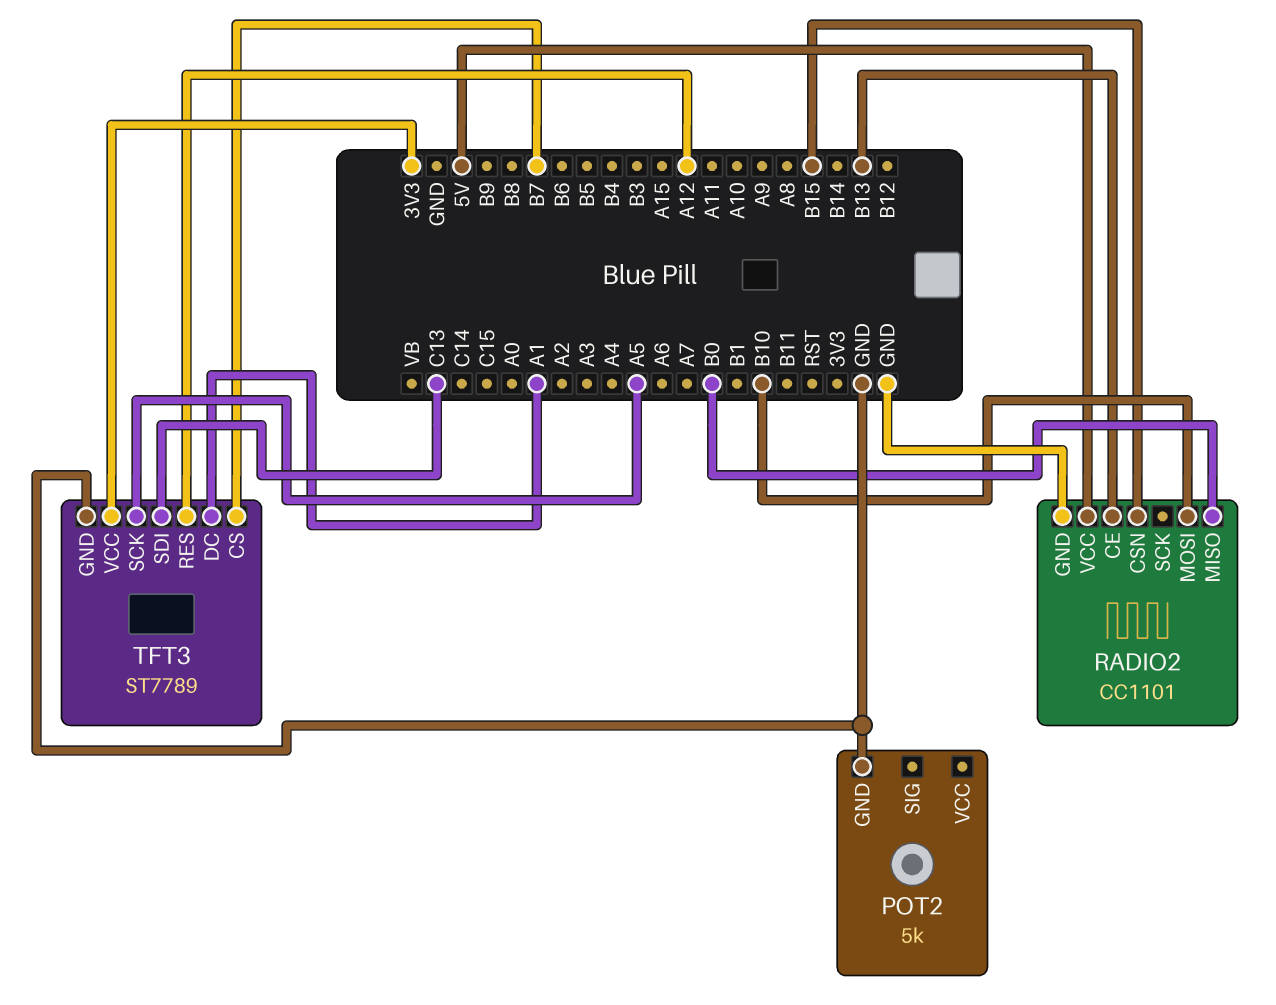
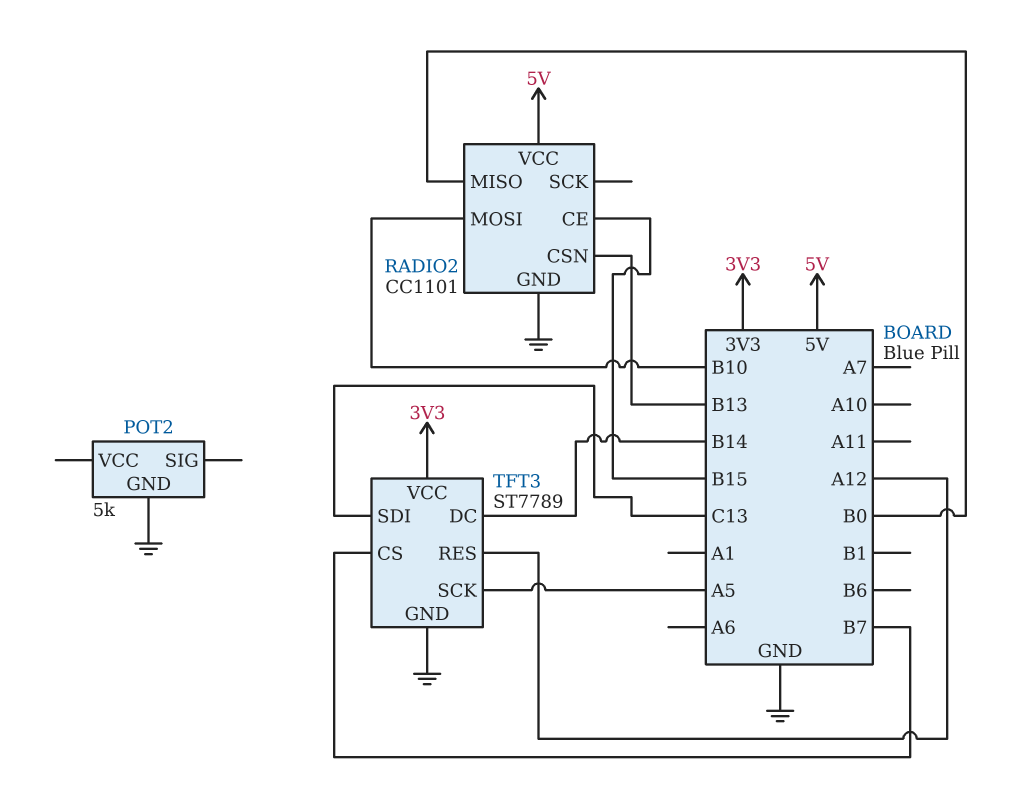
RADIO2 pin CE: B13 -> B15
RADIO2 pin CSN: B15 -> B13
TFT3 pin DC: A1 -> B14

